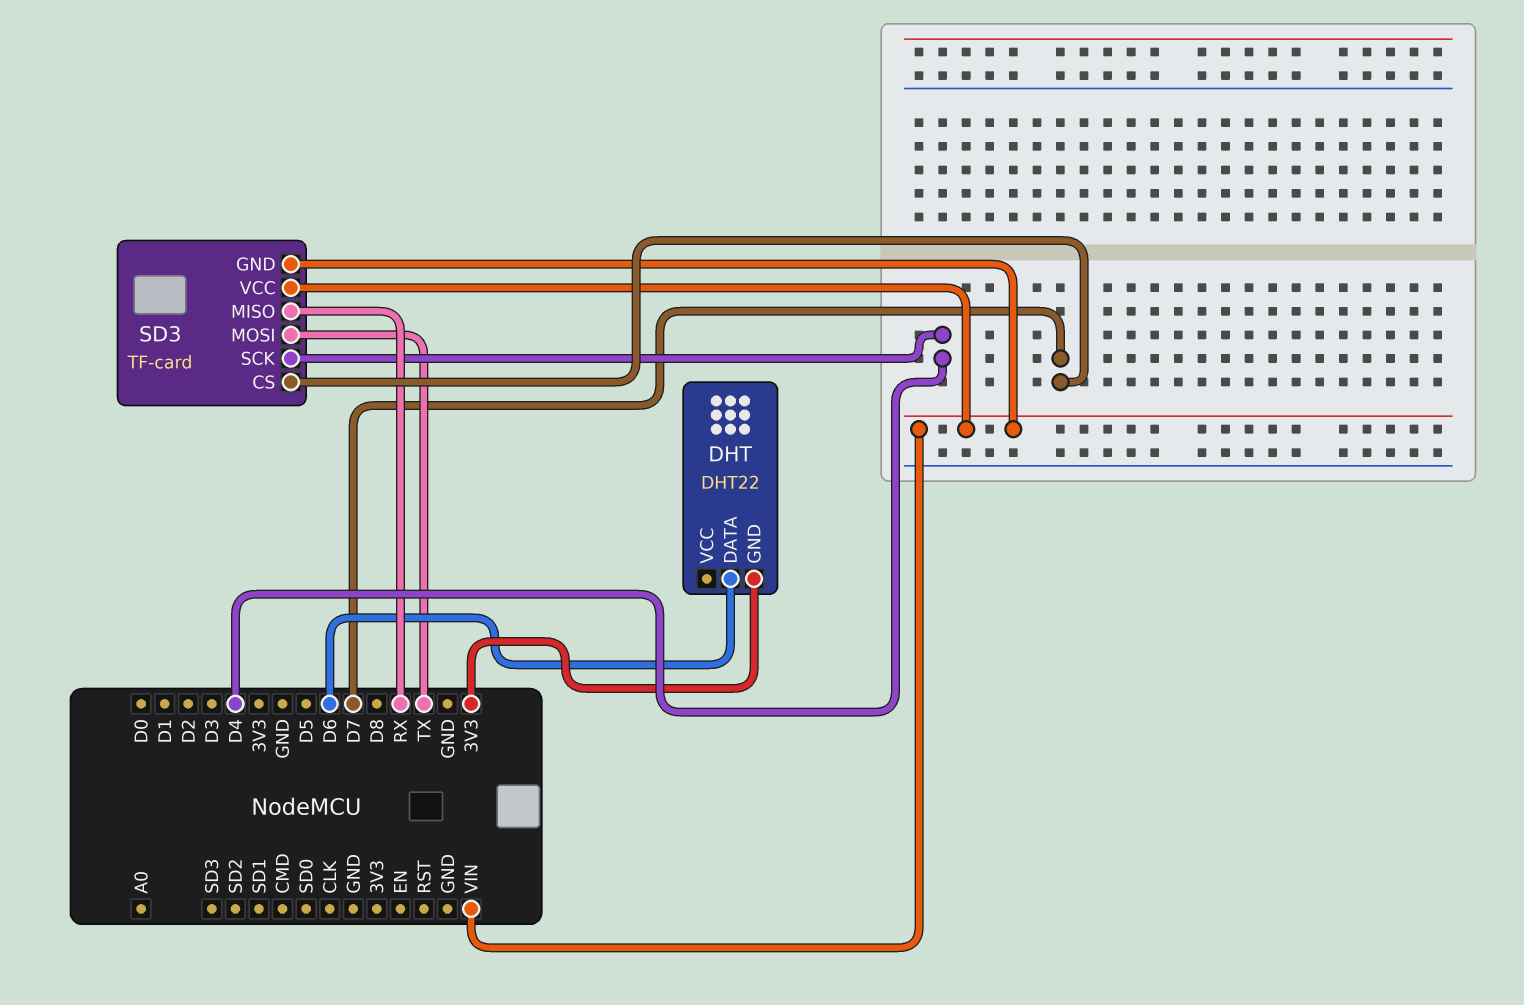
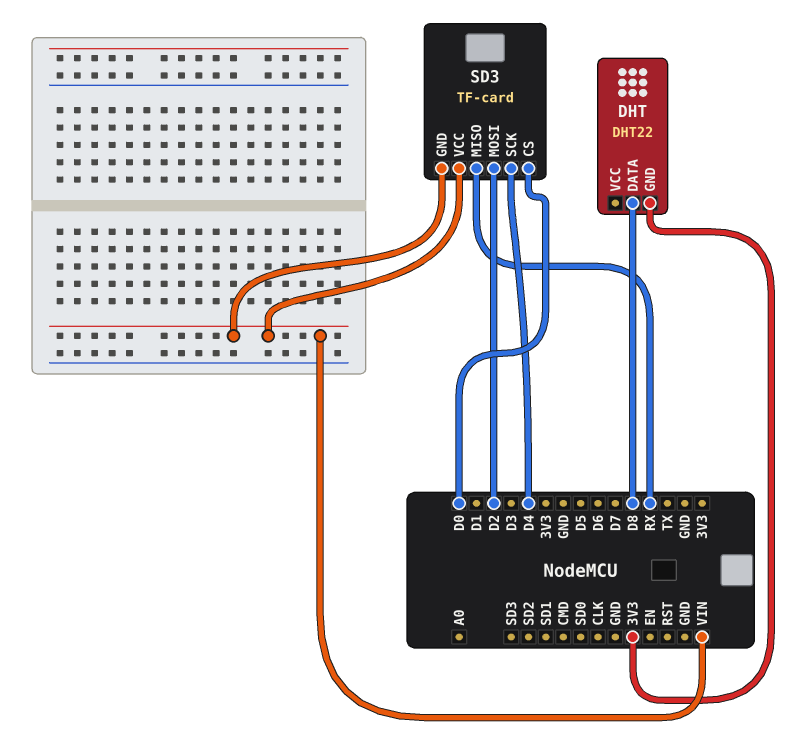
DHT pin DATA: D6 -> D8
SD3 pin CS: D7 -> D0
SD3 pin MOSI: TX -> D2

